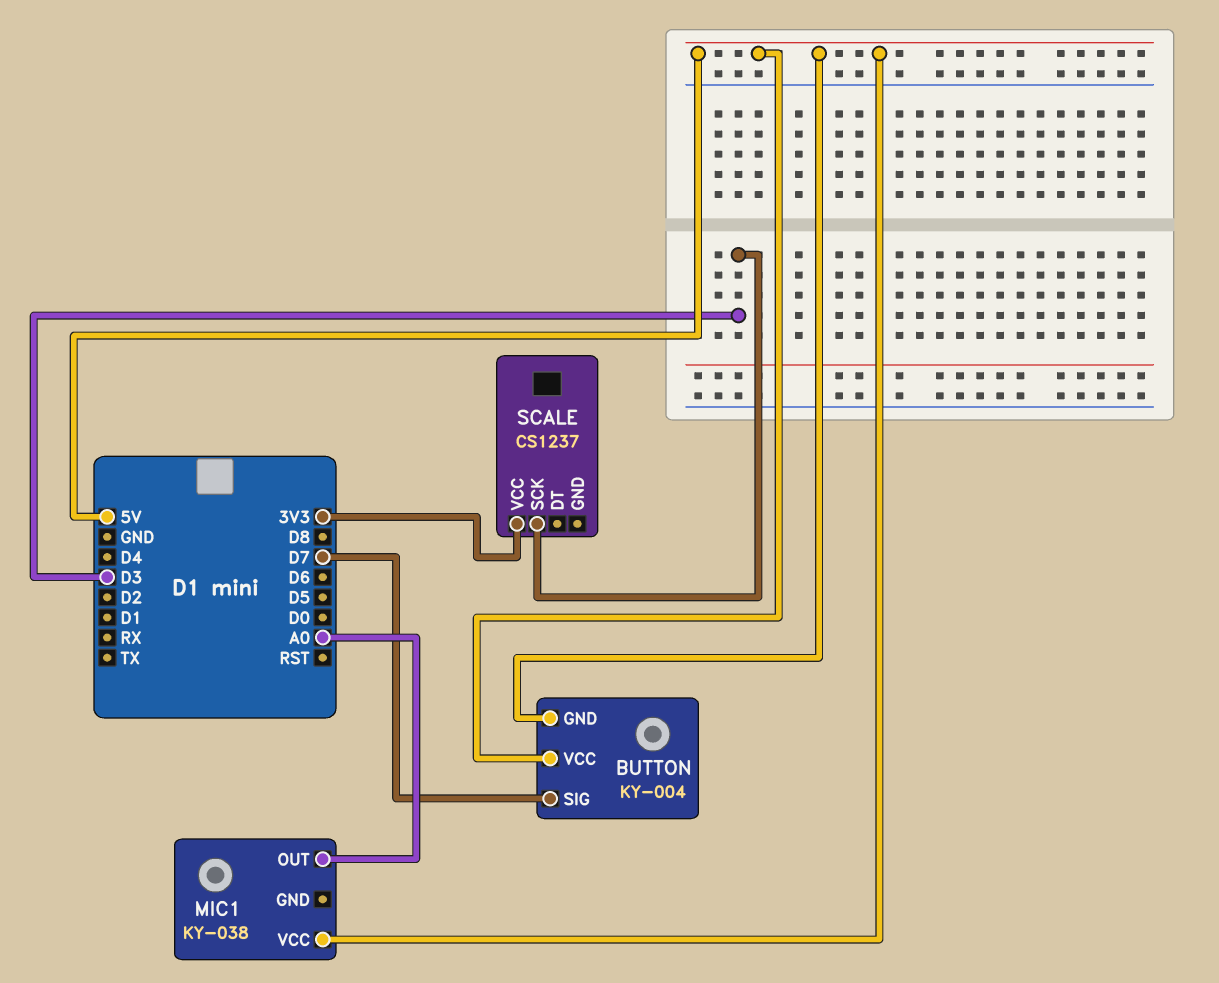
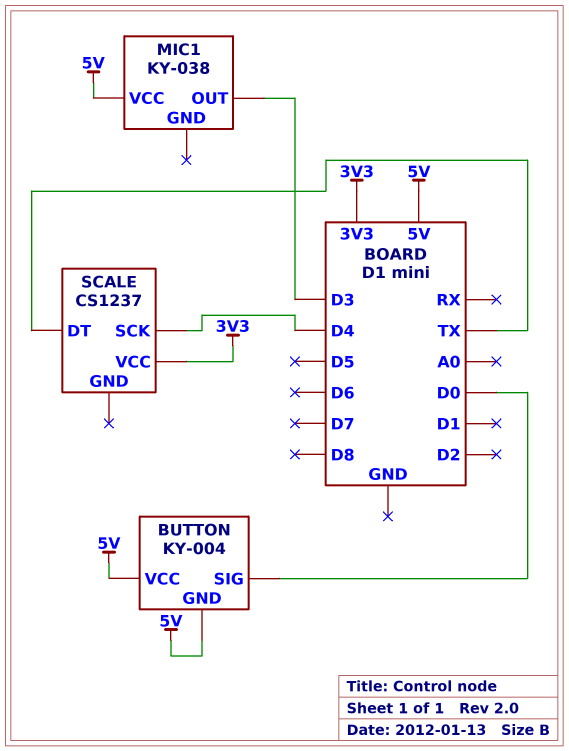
BUTTON pin SIG: D7 -> D0
MIC1 pin OUT: A0 -> D3
SCALE pin DT: none -> TX
SCALE pin SCK: D3 -> D4

